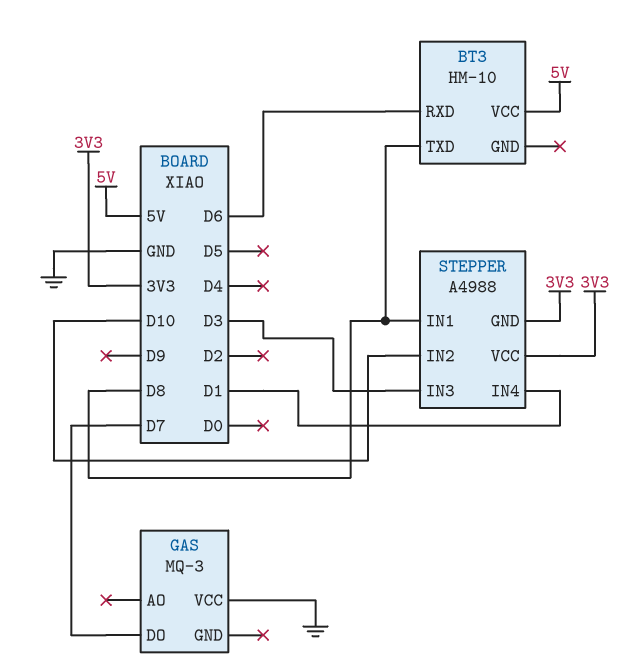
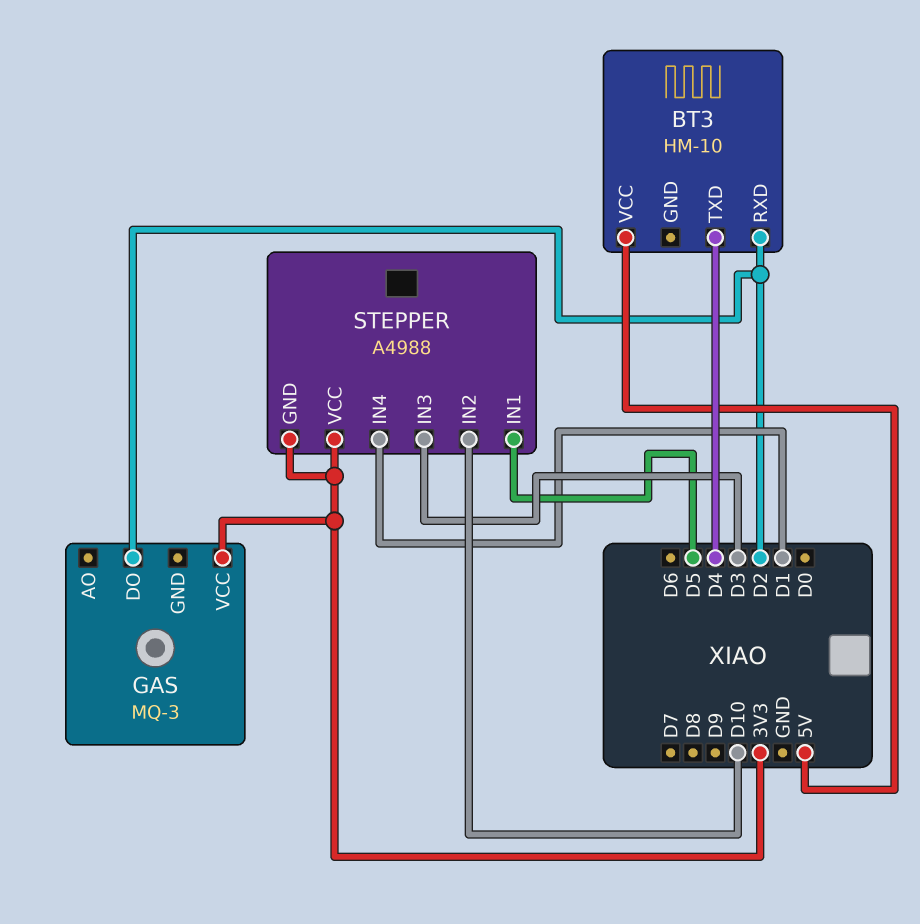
BT3 pin RXD: D6 -> D2
BT3 pin TXD: D8 -> D4
GAS pin DO: D7 -> D2
GAS pin VCC: GND -> 3V3
STEPPER pin IN1: D8 -> D5

